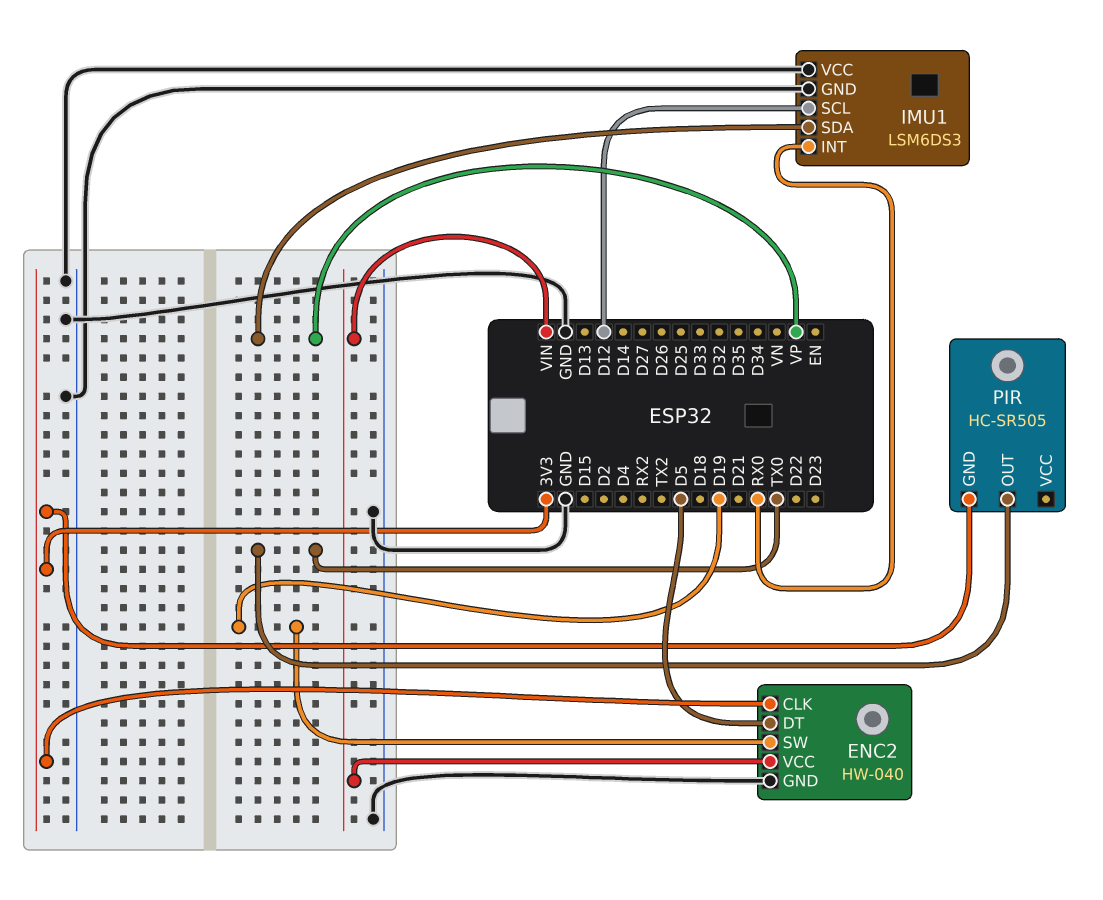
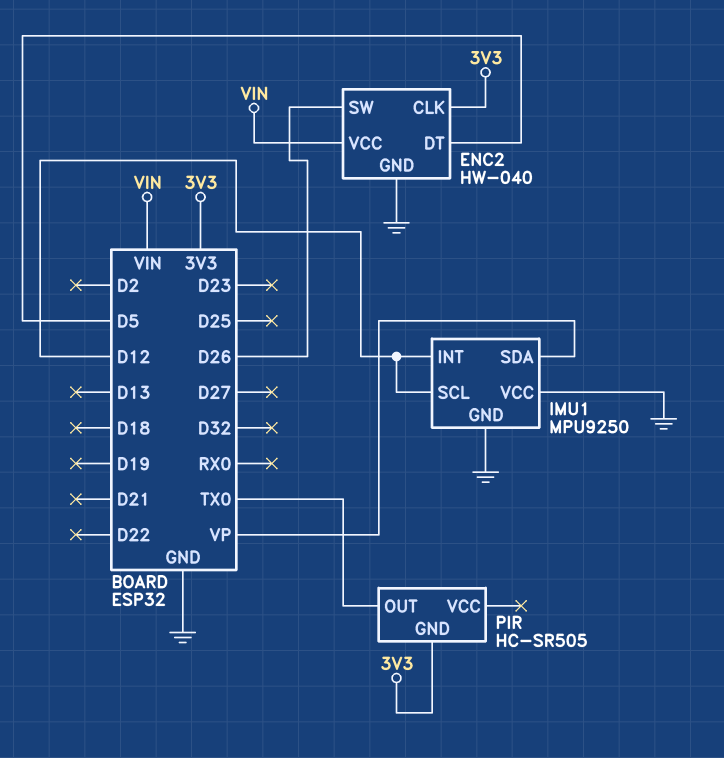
ENC2 pin SW: D19 -> D26
IMU1: LSM6DS3 -> MPU9250
IMU1 pin INT: RX0 -> D12

